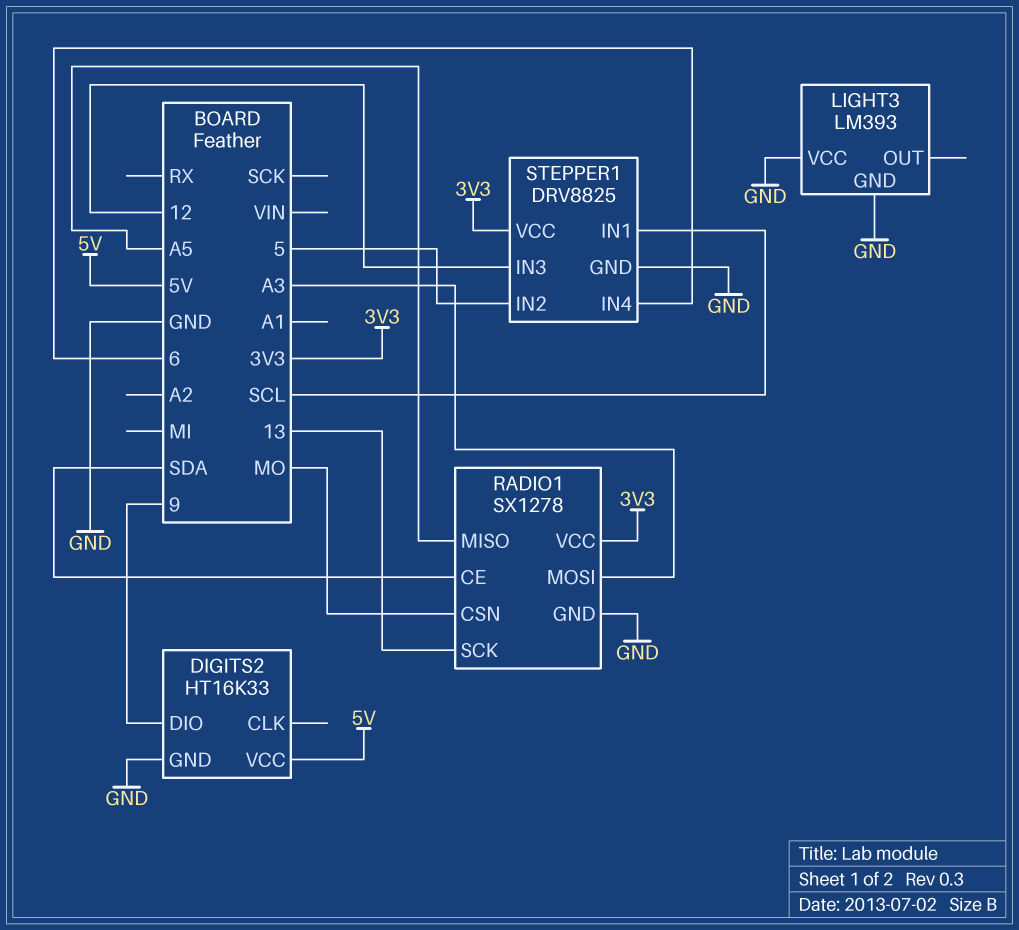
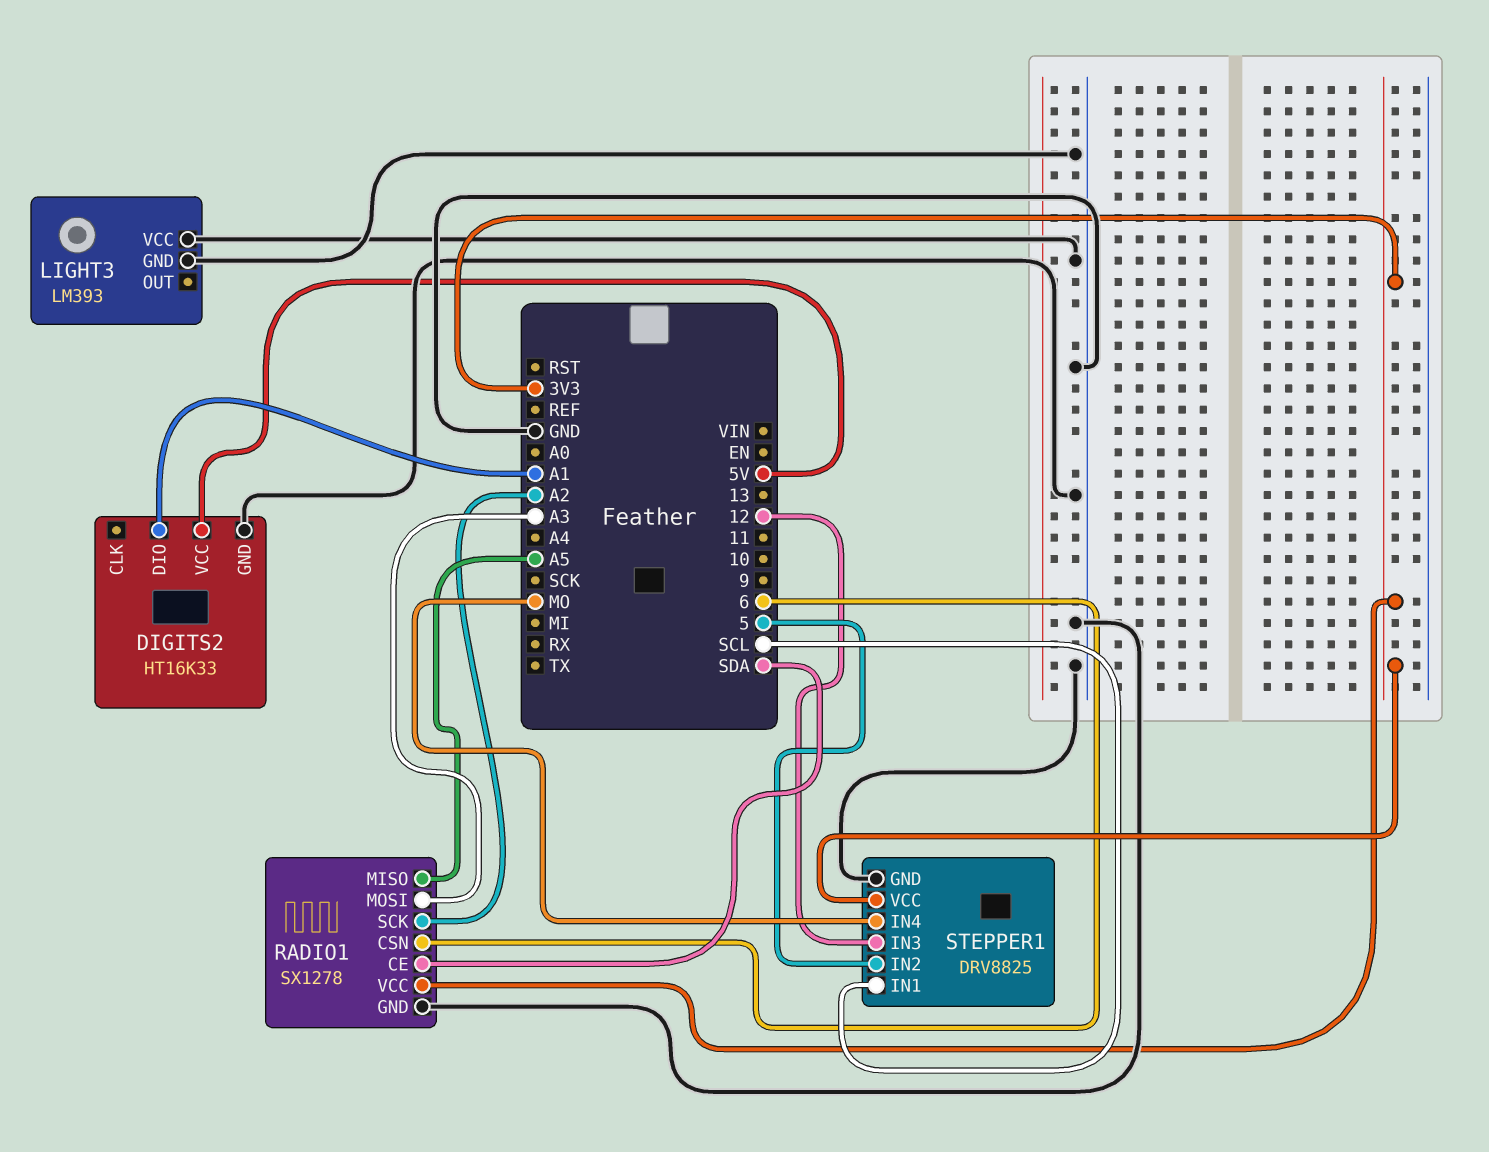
DIGITS2 pin DIO: 9 -> A1
RADIO1 pin CSN: MO -> 6
RADIO1 pin SCK: 13 -> A2
STEPPER1 pin IN4: 6 -> MO

